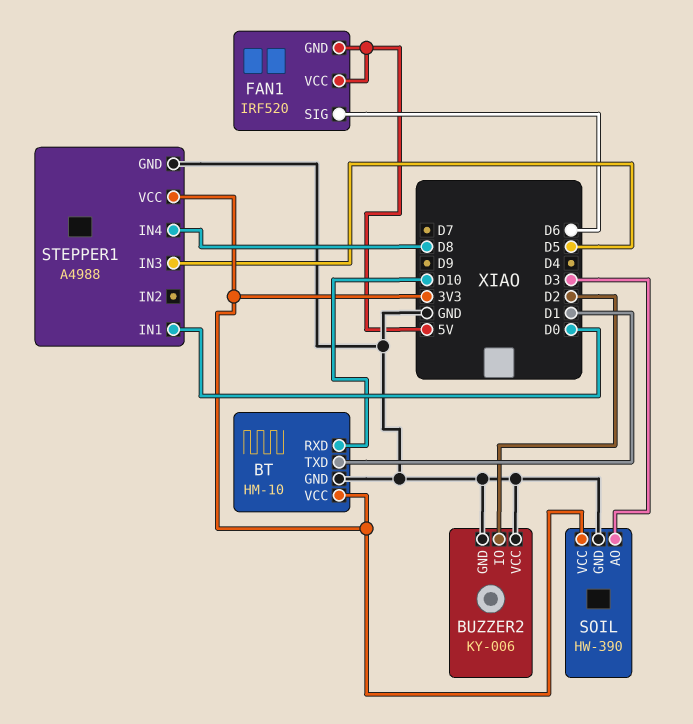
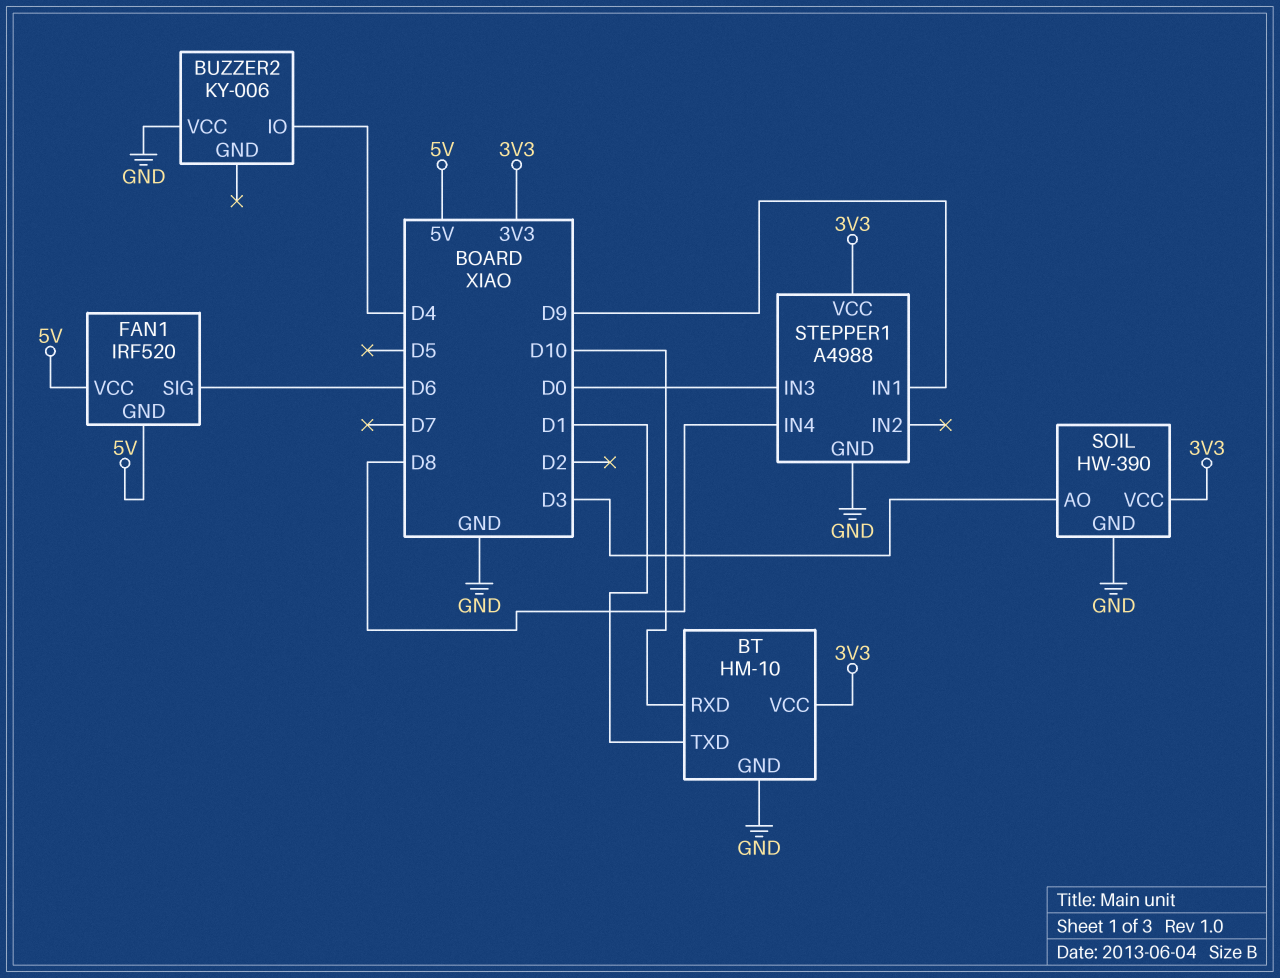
BUZZER2 pin GND: GND -> none
BUZZER2 pin IO: D2 -> D4
STEPPER1 pin IN1: D0 -> D9
STEPPER1 pin IN3: D5 -> D0

